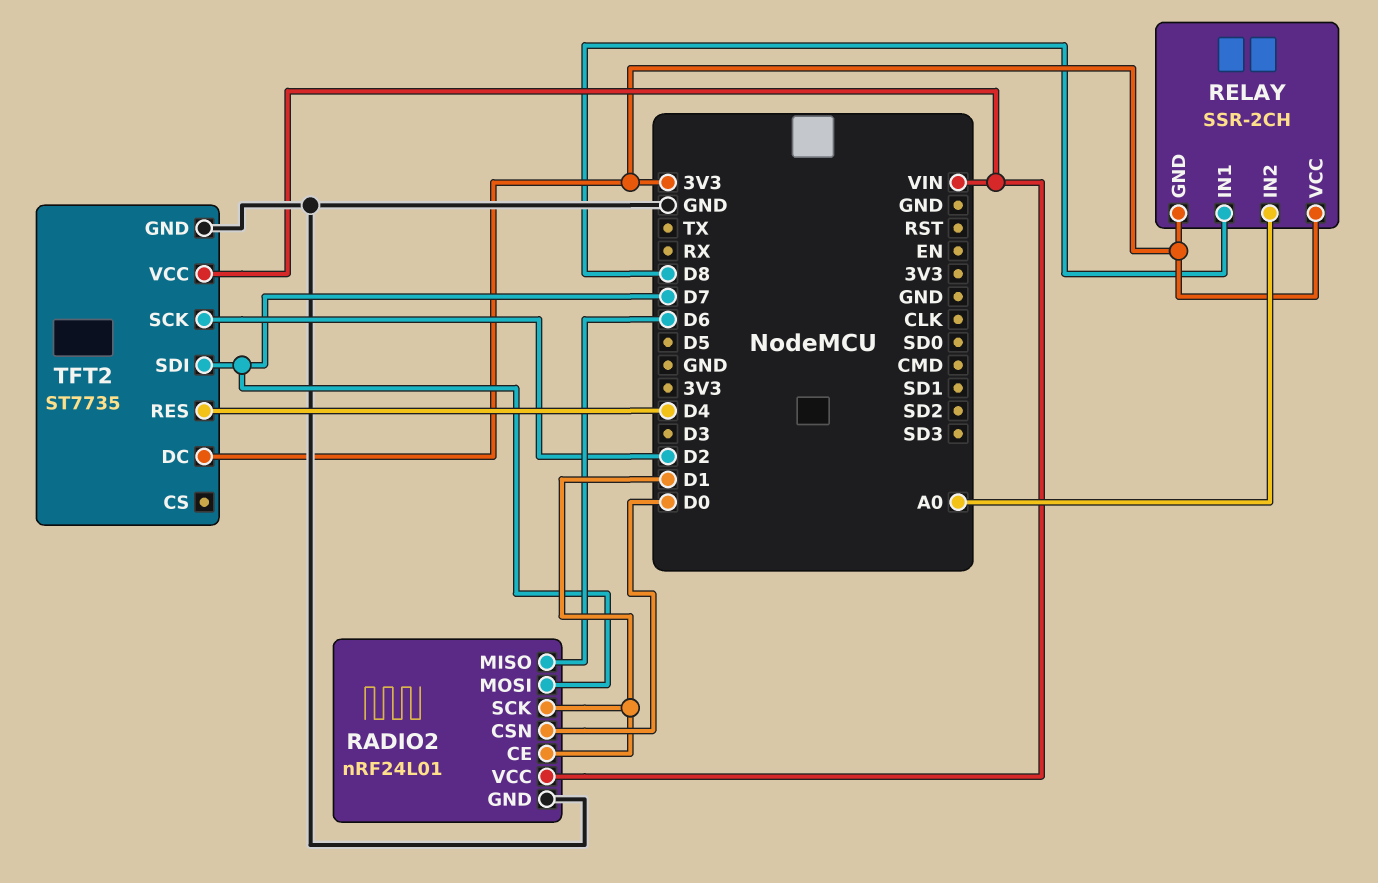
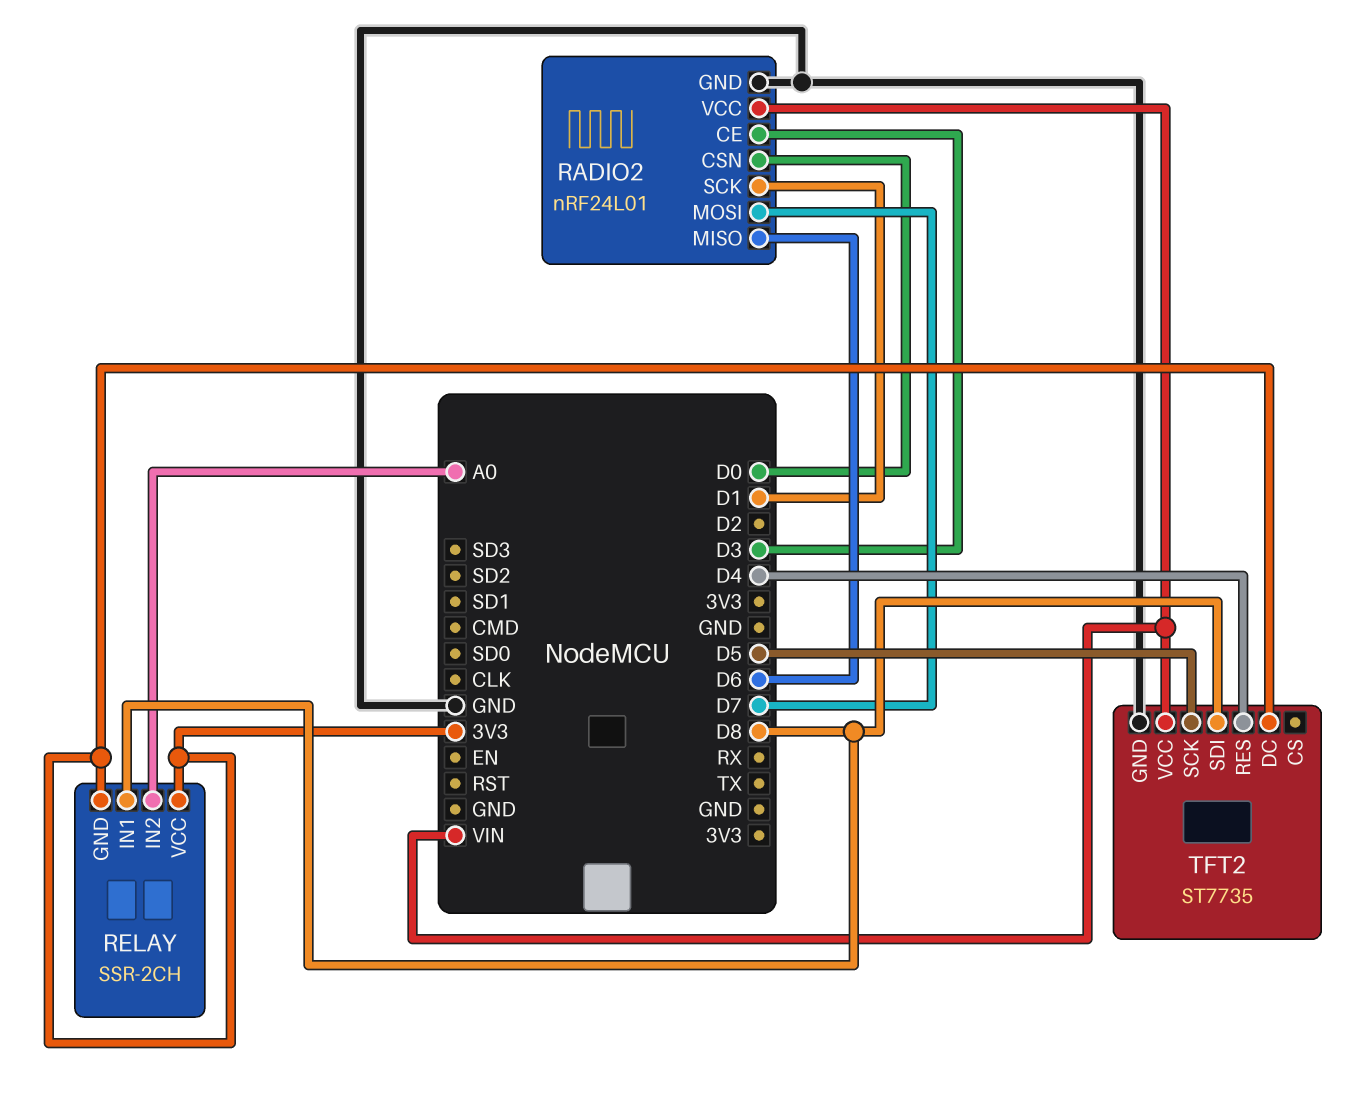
RADIO2 pin CE: D1 -> D3
TFT2 pin SCK: D2 -> D5
TFT2 pin SDI: D7 -> D8

